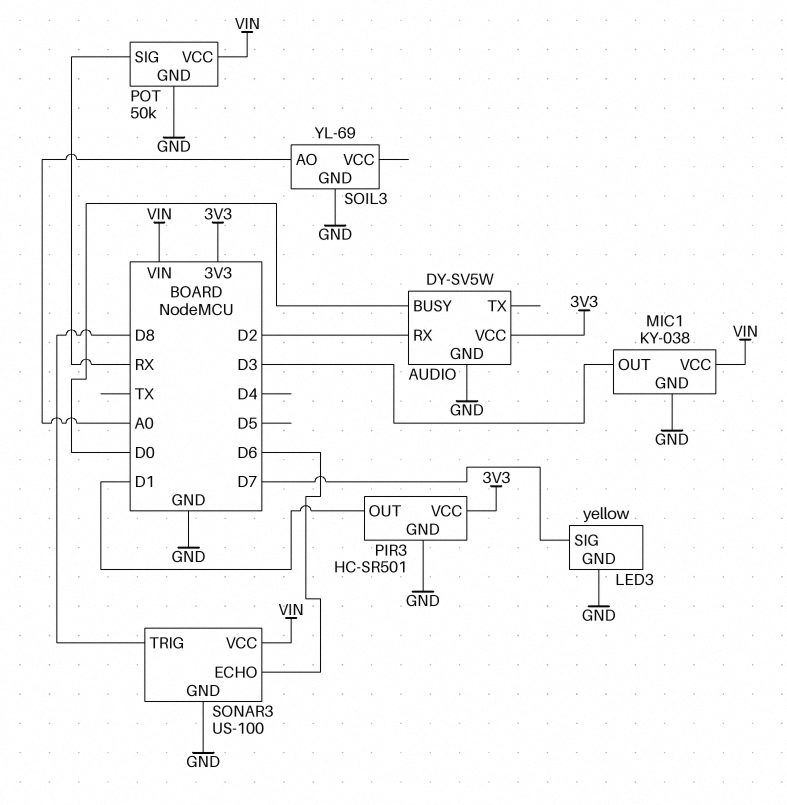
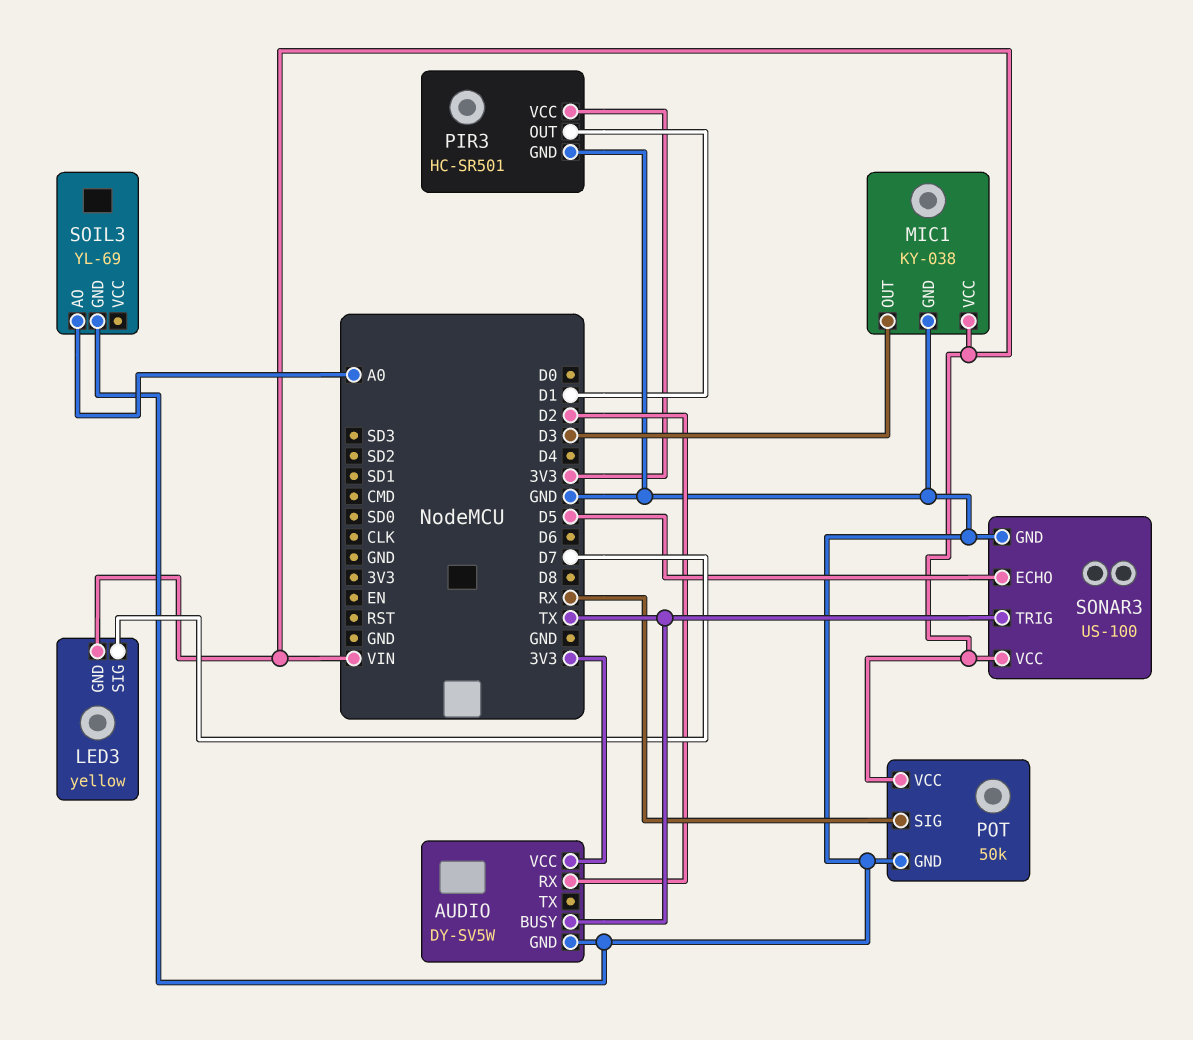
AUDIO pin BUSY: D0 -> TX
LED3 pin GND: GND -> VIN
SONAR3 pin ECHO: D6 -> D5
SONAR3 pin TRIG: D8 -> TX

